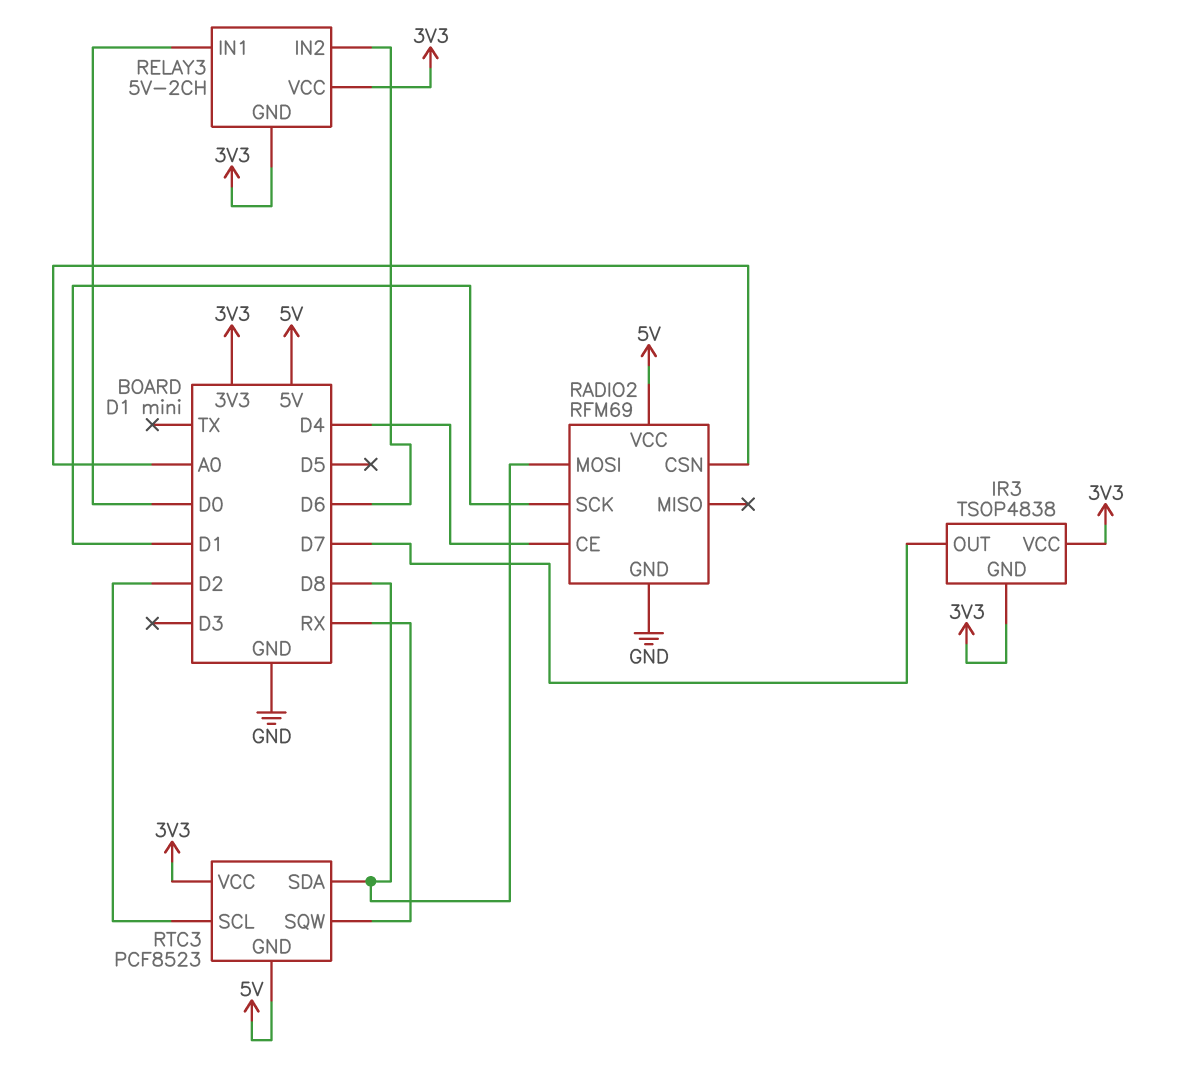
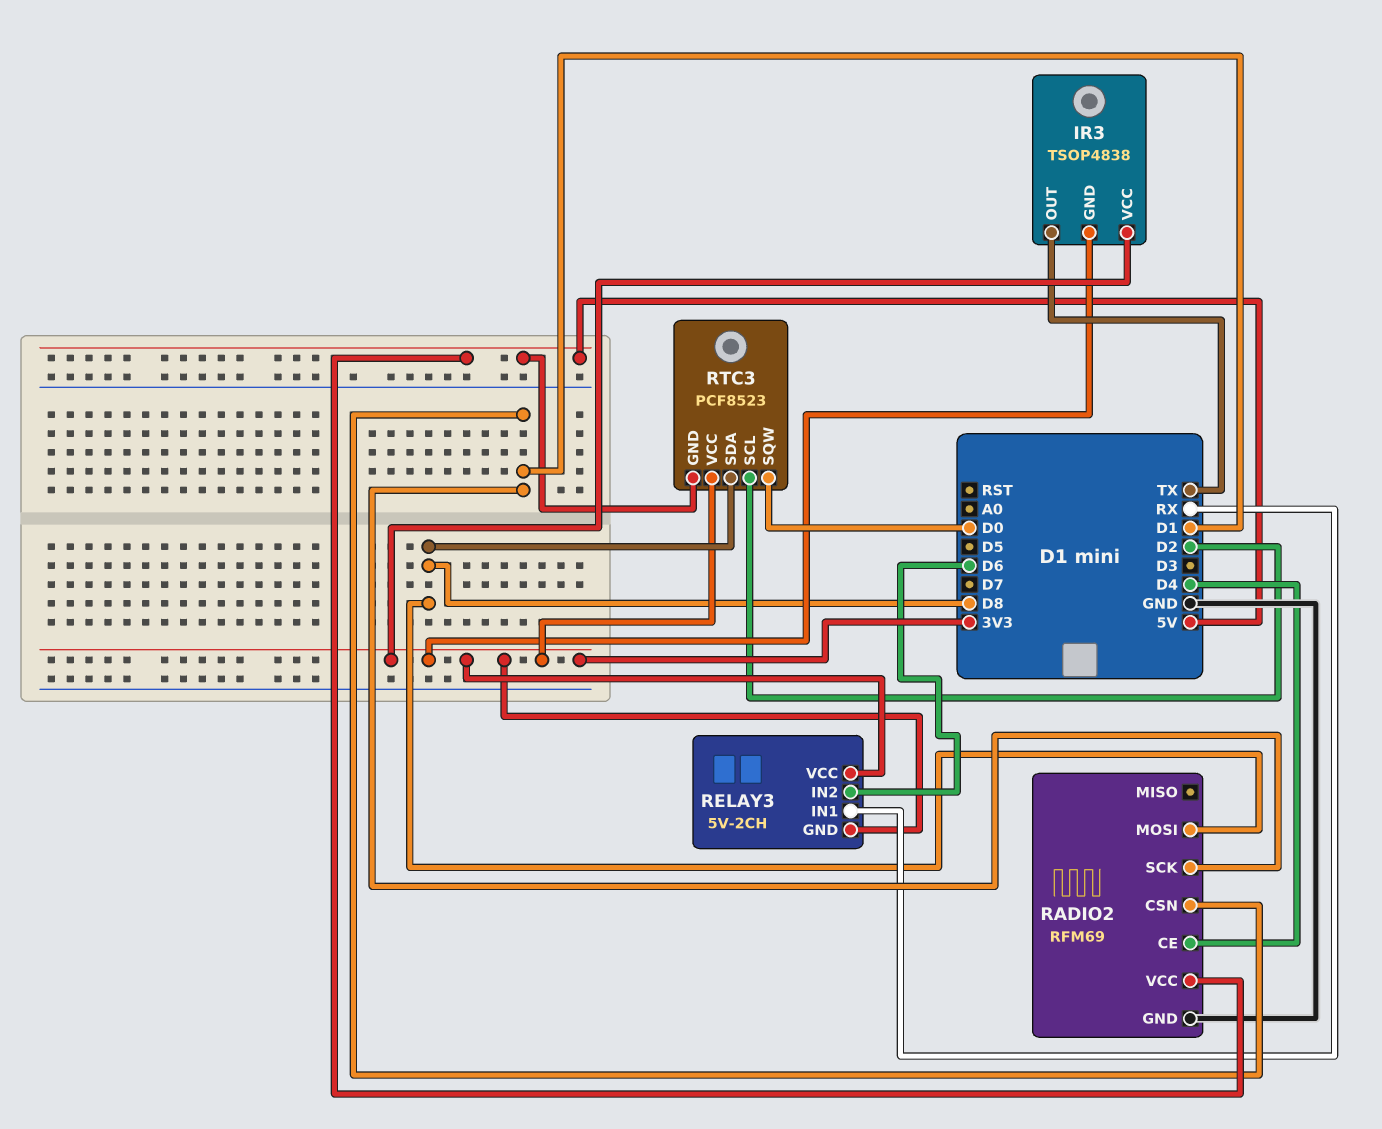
IR3 pin OUT: D7 -> TX
RADIO2 pin CSN: A0 -> D1
RELAY3 pin IN1: D0 -> RX
RTC3 pin SQW: RX -> D0

